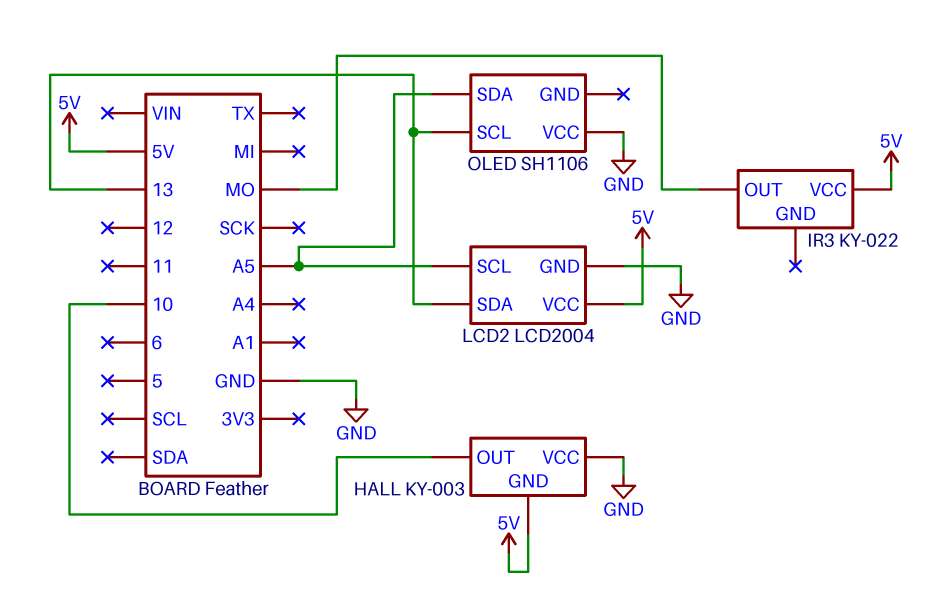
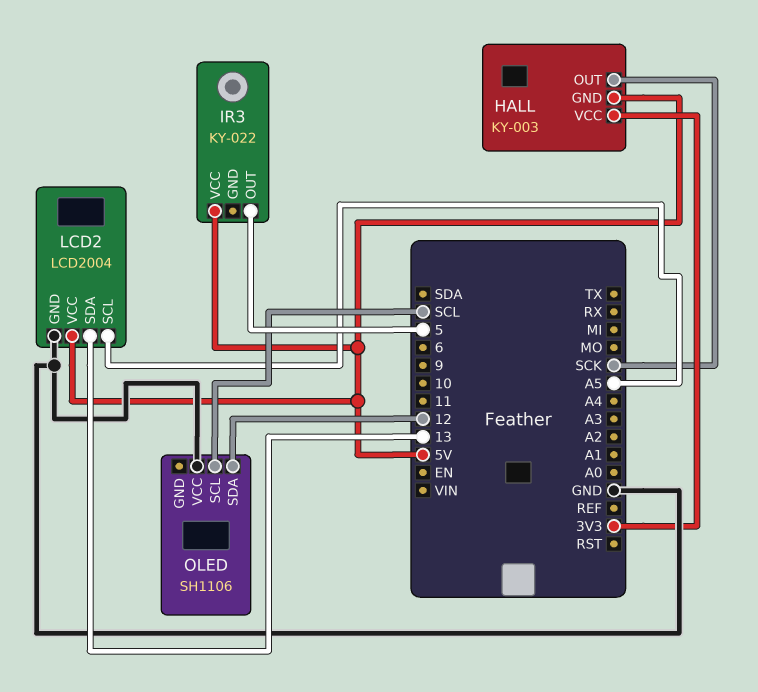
HALL pin OUT: 10 -> SCK
HALL pin VCC: GND -> 3V3
IR3 pin OUT: MO -> 5
OLED pin SCL: 13 -> SCL
OLED pin SDA: A5 -> 12

